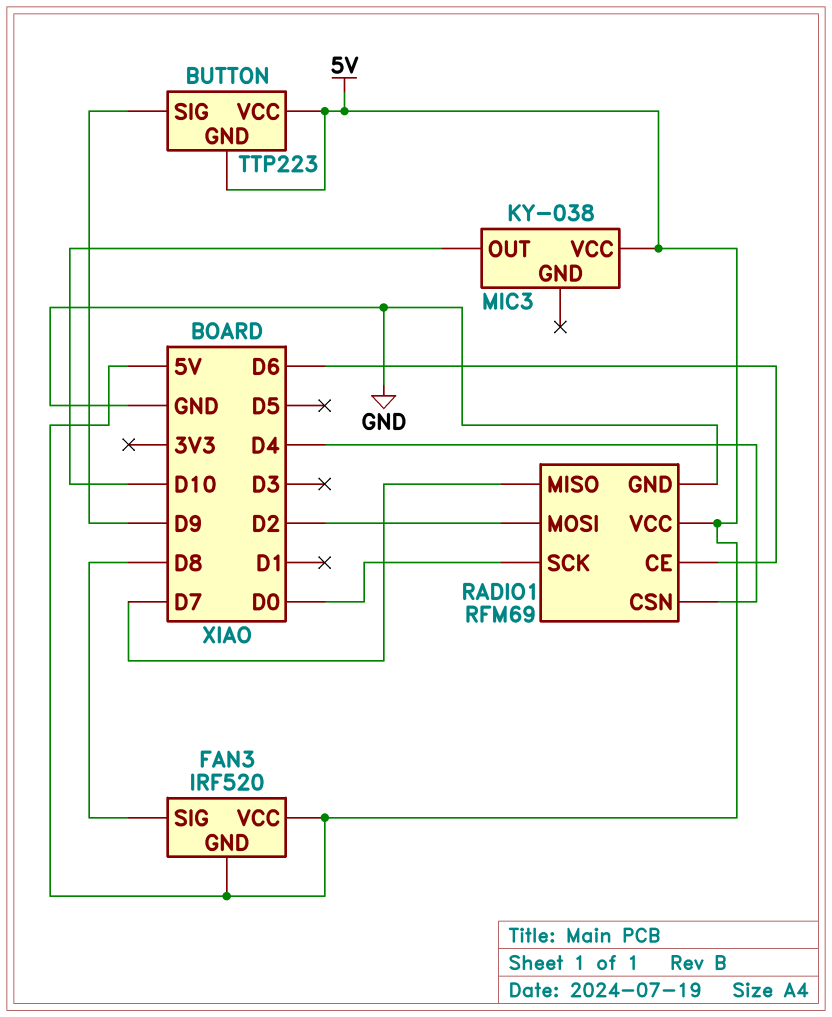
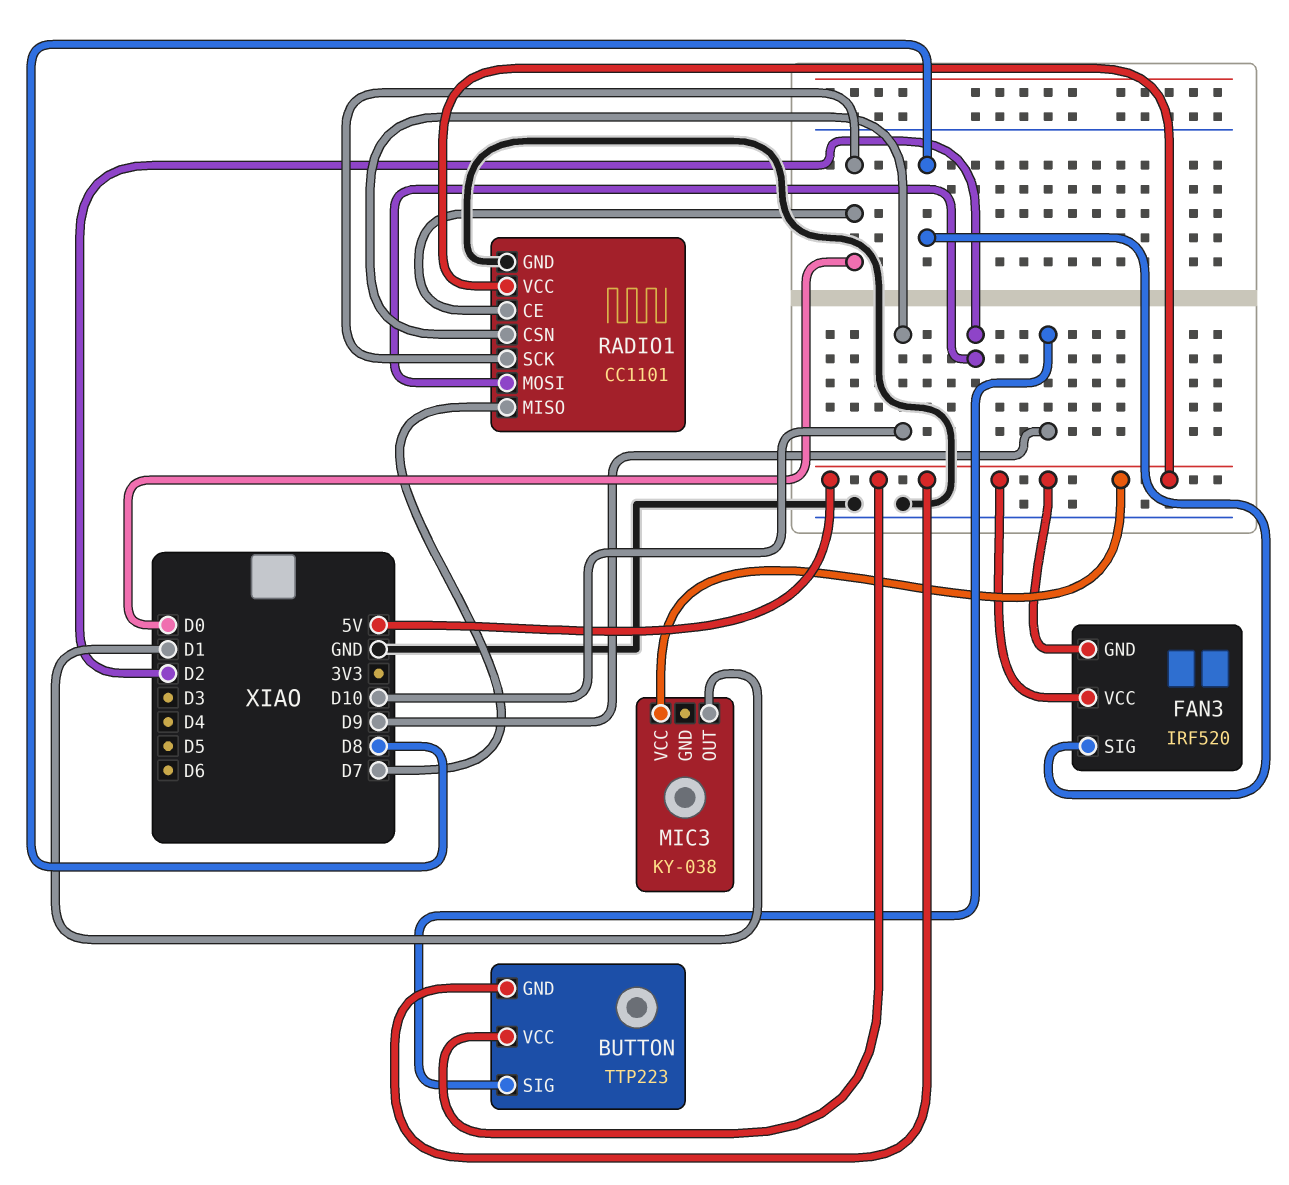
MIC3 pin OUT: D10 -> D1
RADIO1: RFM69 -> CC1101
RADIO1 pin CE: D6 -> D0
RADIO1 pin CSN: D4 -> D10

